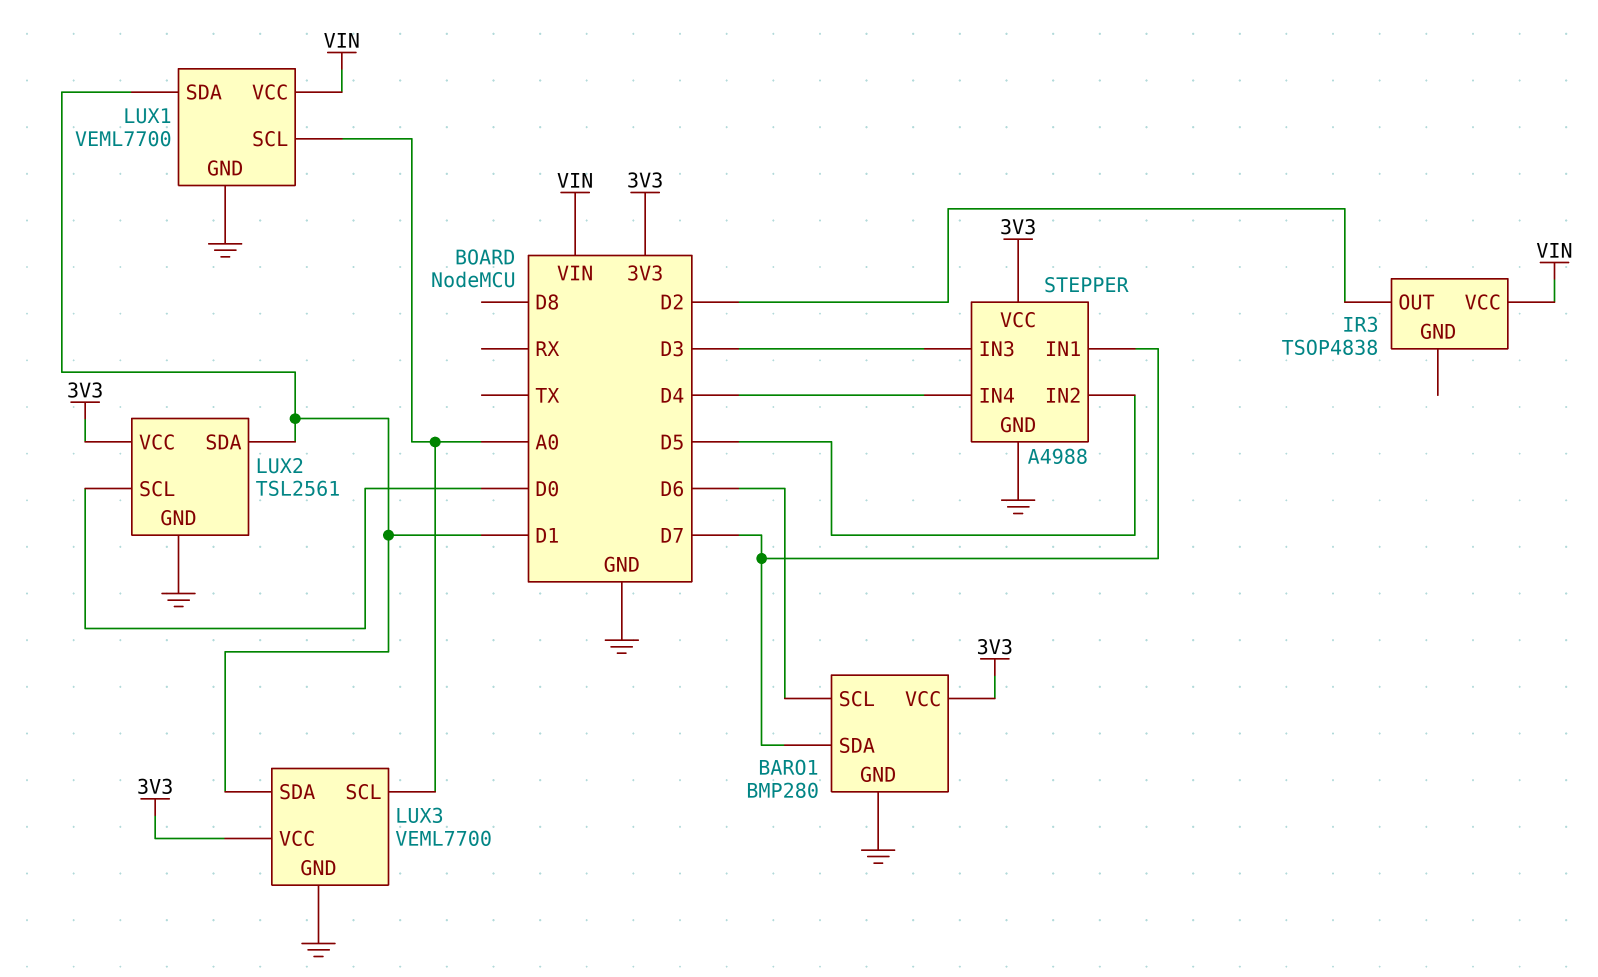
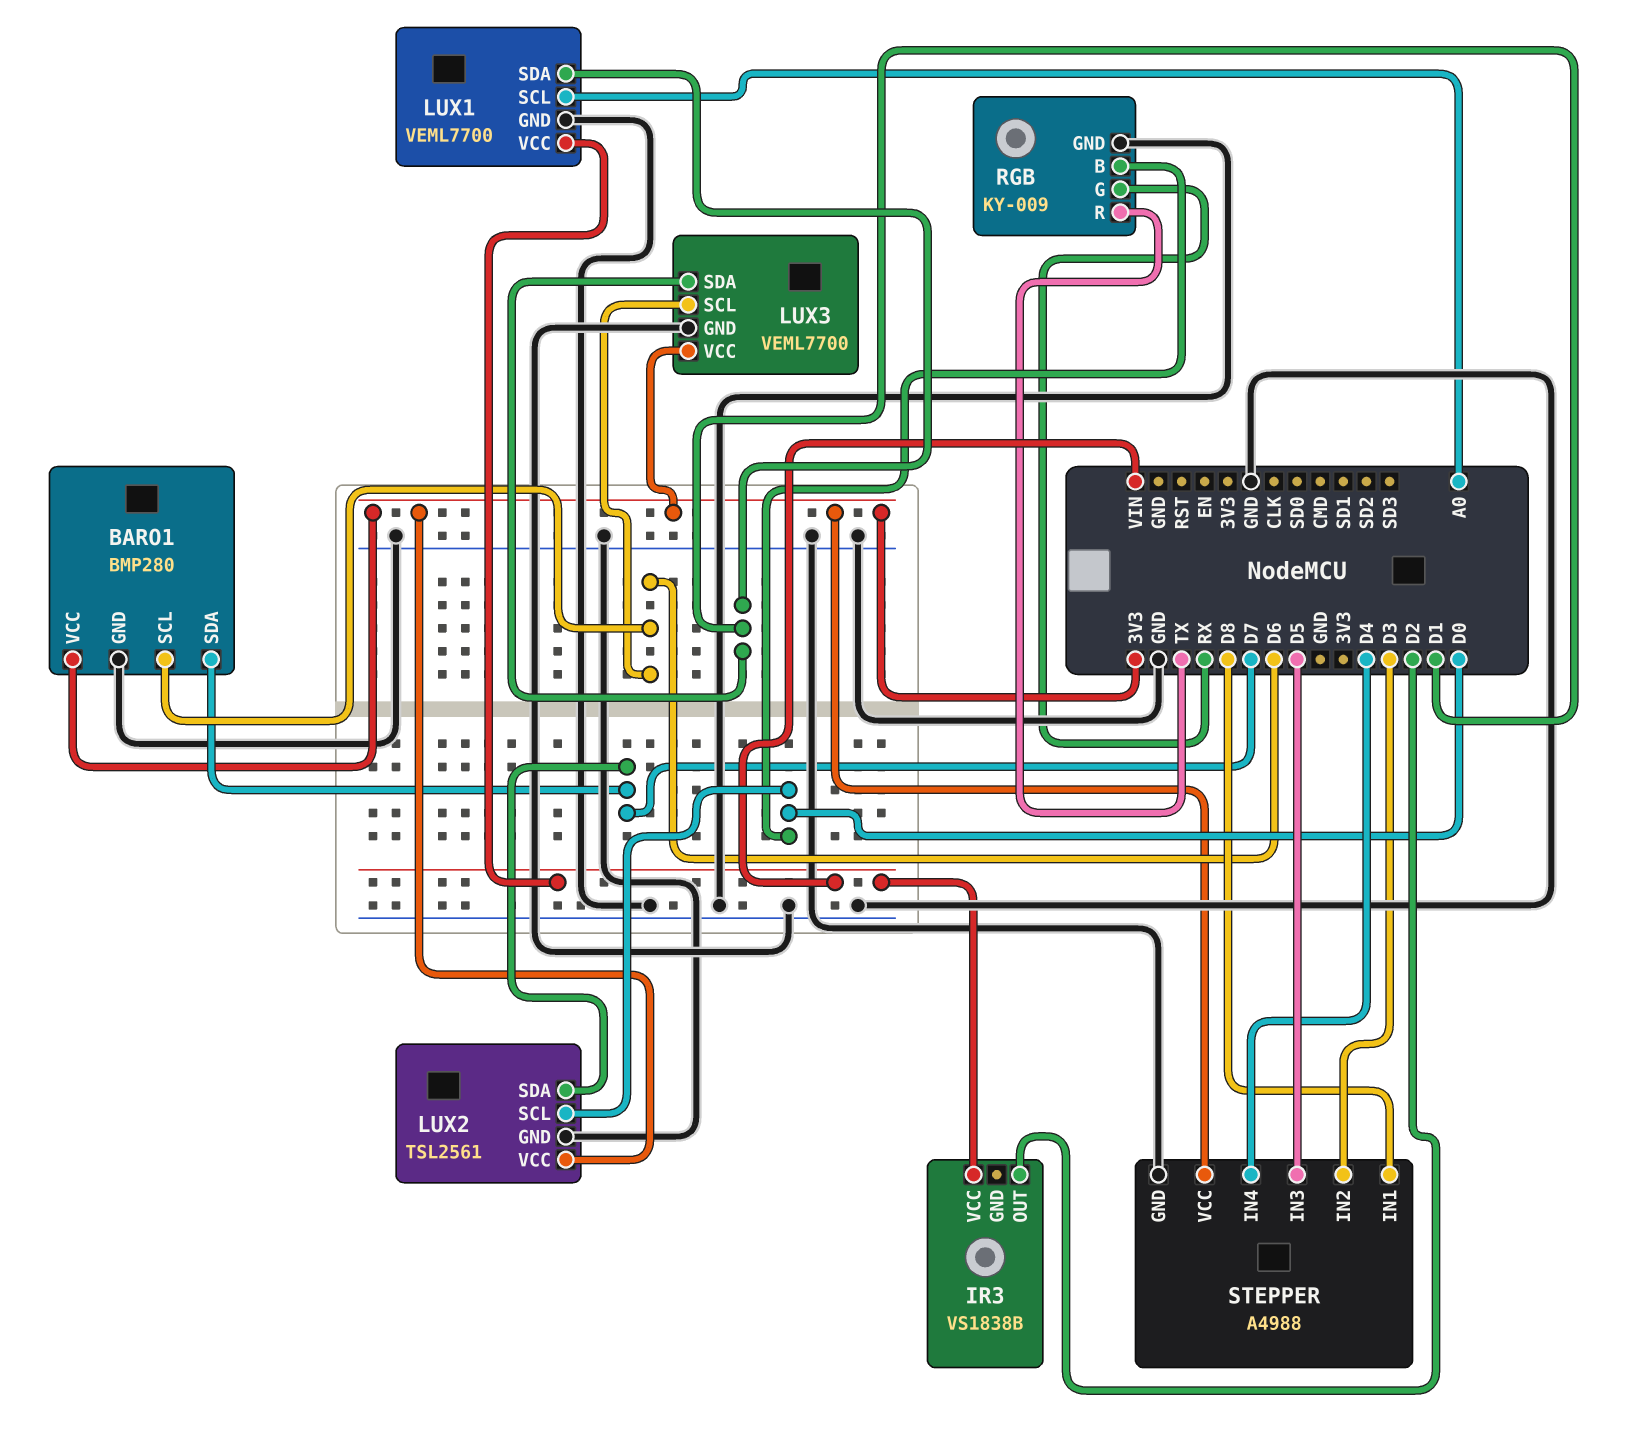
IR3: TSOP4838 -> VS1838B
LUX2 pin SDA: D1 -> D7
LUX3 pin SCL: A0 -> D6
RGB: none -> KY-009
RGB pin B: none -> D0
RGB pin G: none -> RX
RGB pin GND: none -> GND
RGB pin R: none -> TX
STEPPER pin IN1: D7 -> D8
STEPPER pin IN2: D5 -> D3
STEPPER pin IN3: D3 -> D5

